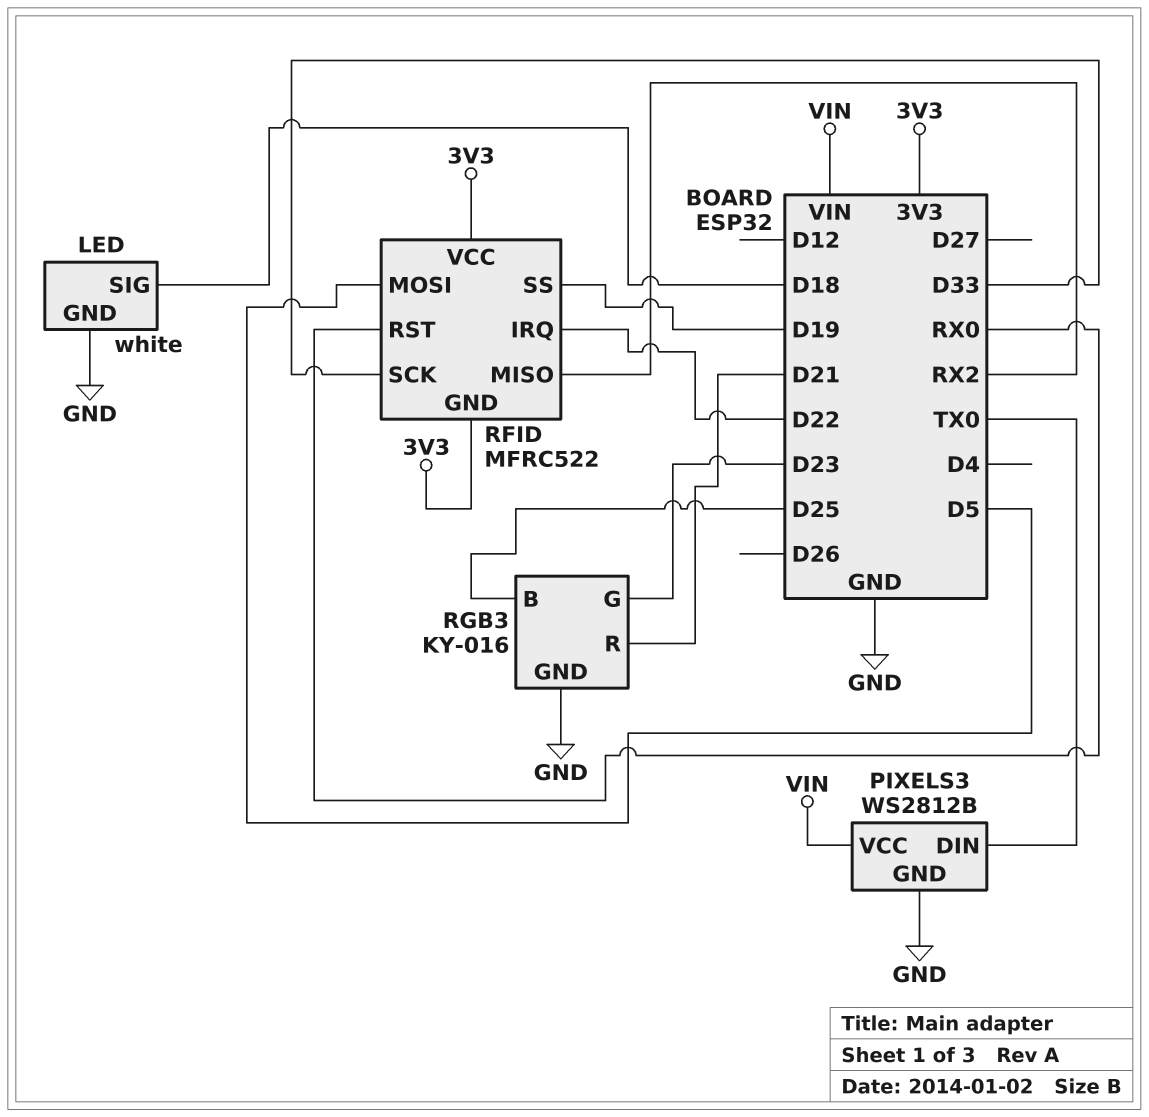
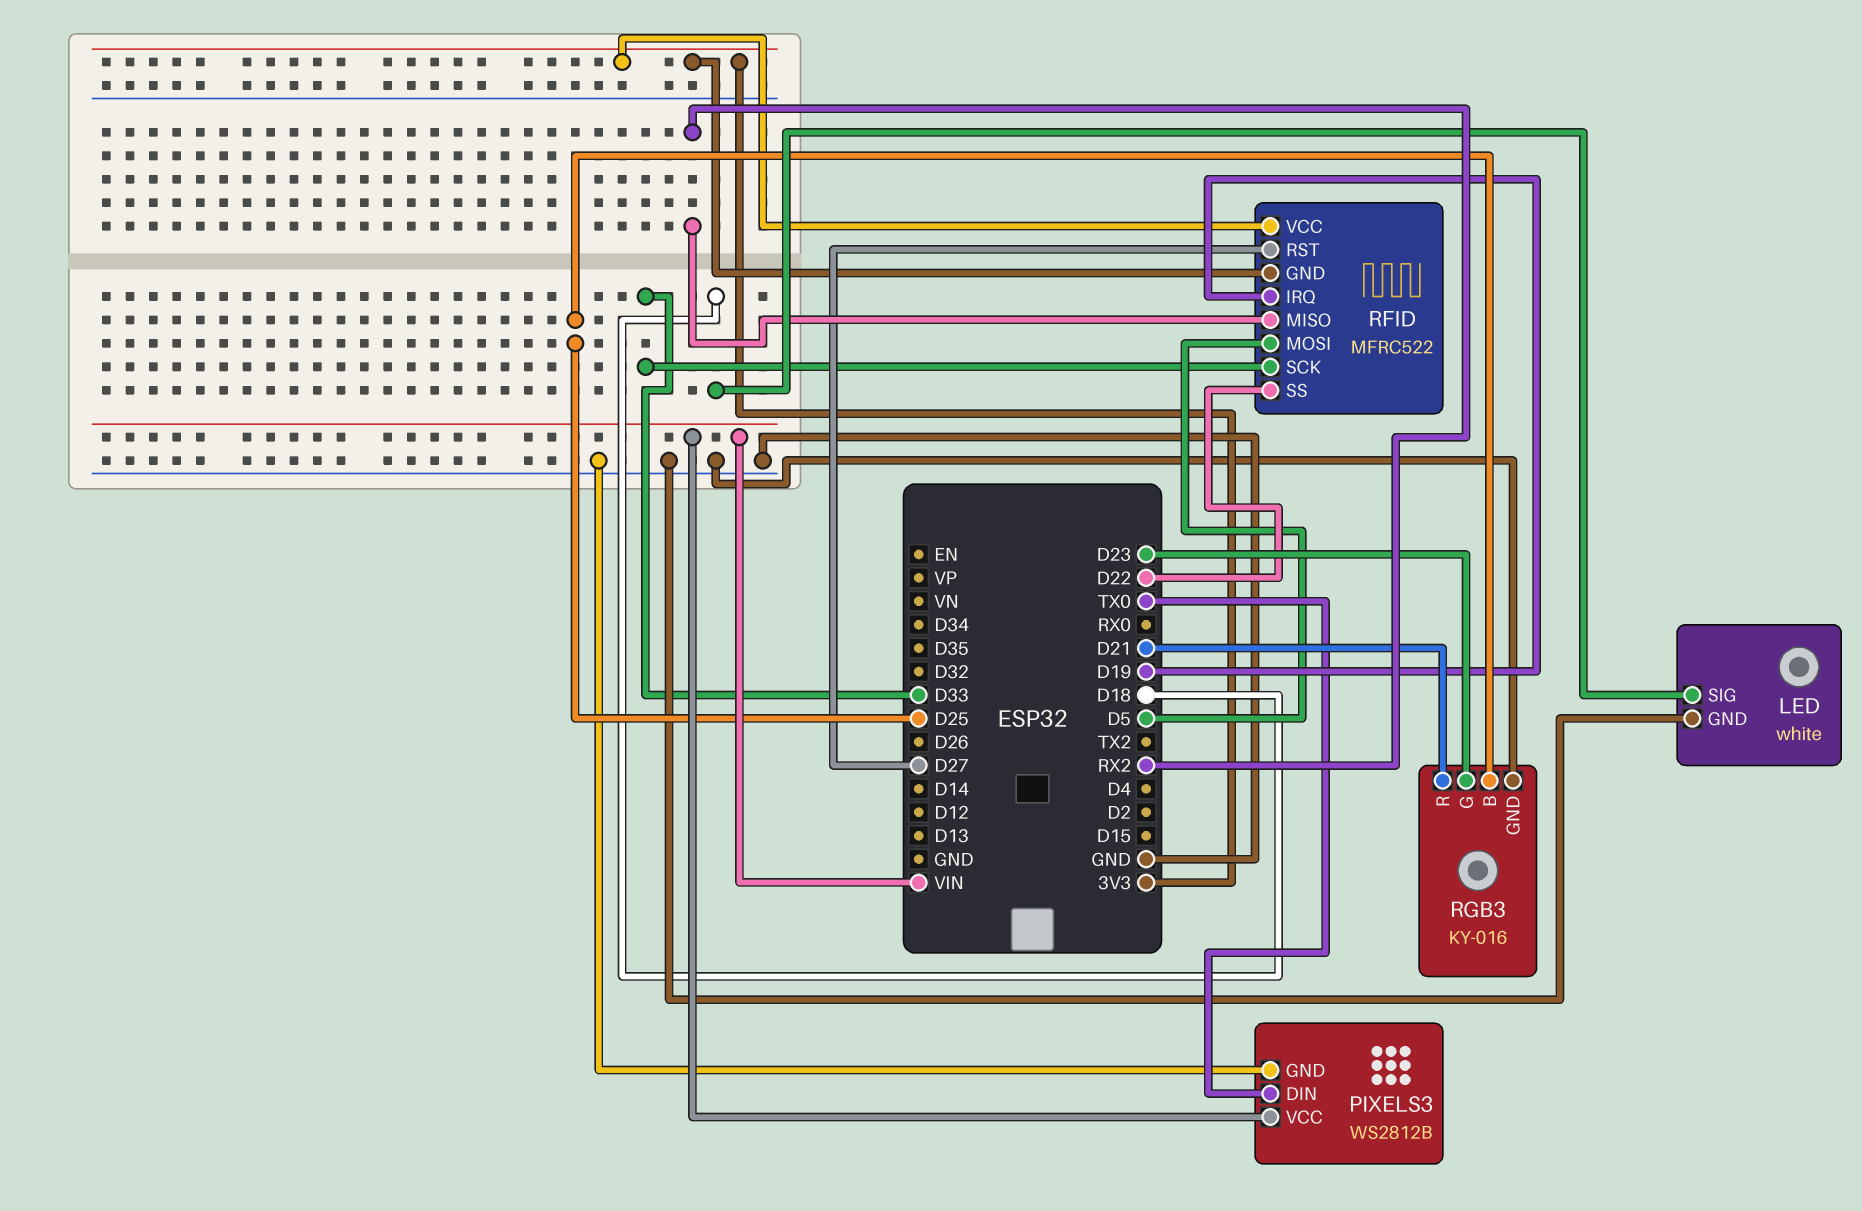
RFID pin IRQ: D22 -> D19
RFID pin RST: RX0 -> D27
RFID pin SS: D19 -> D22

